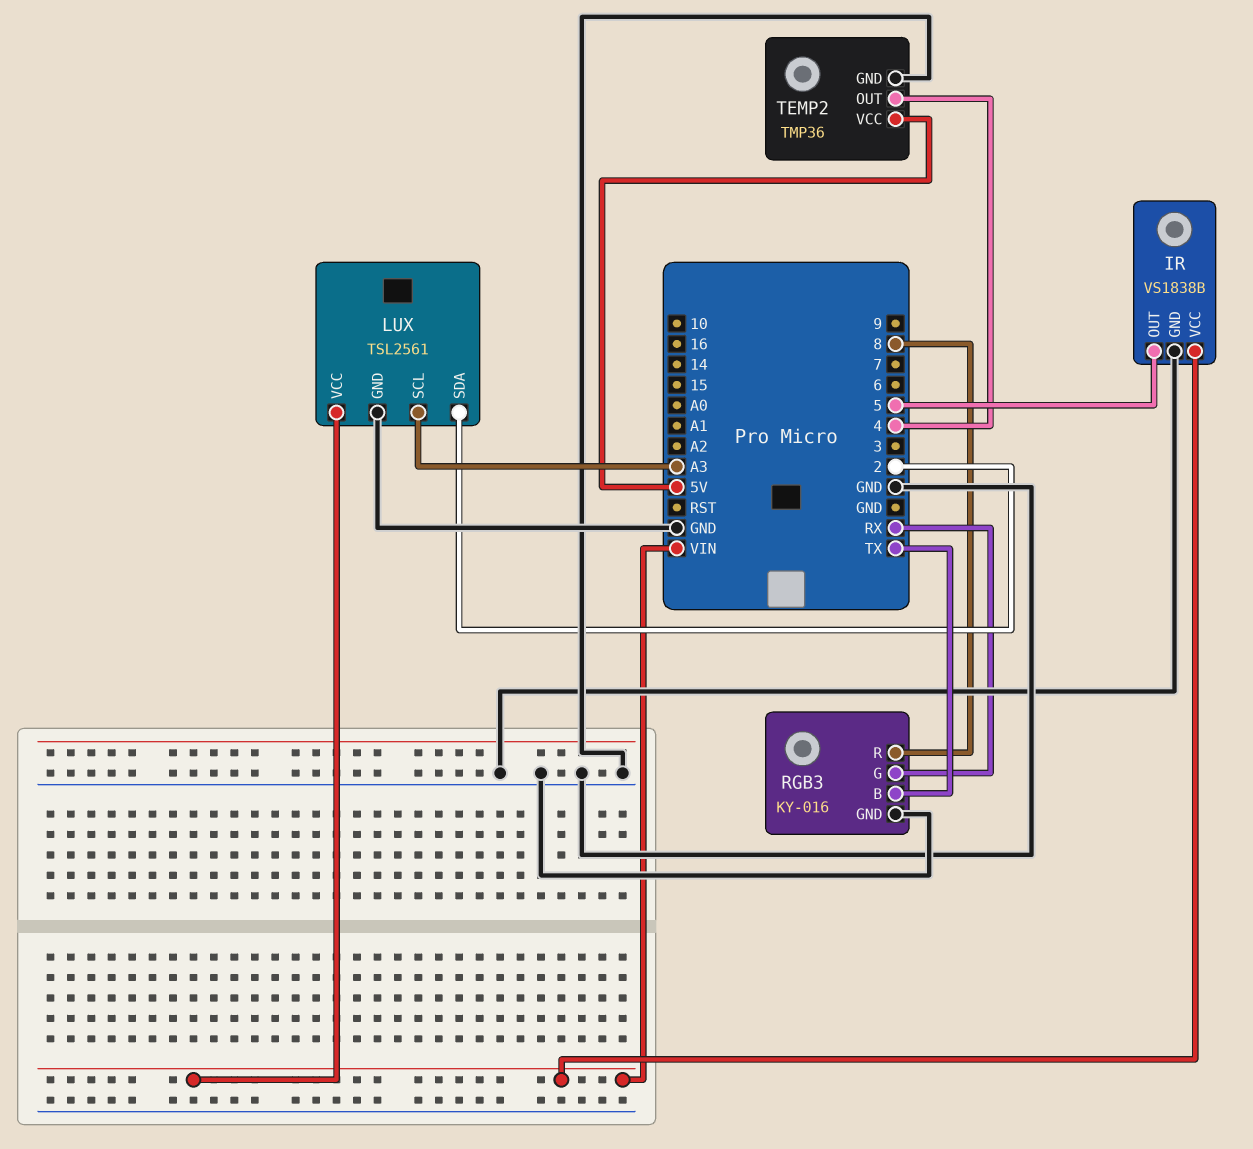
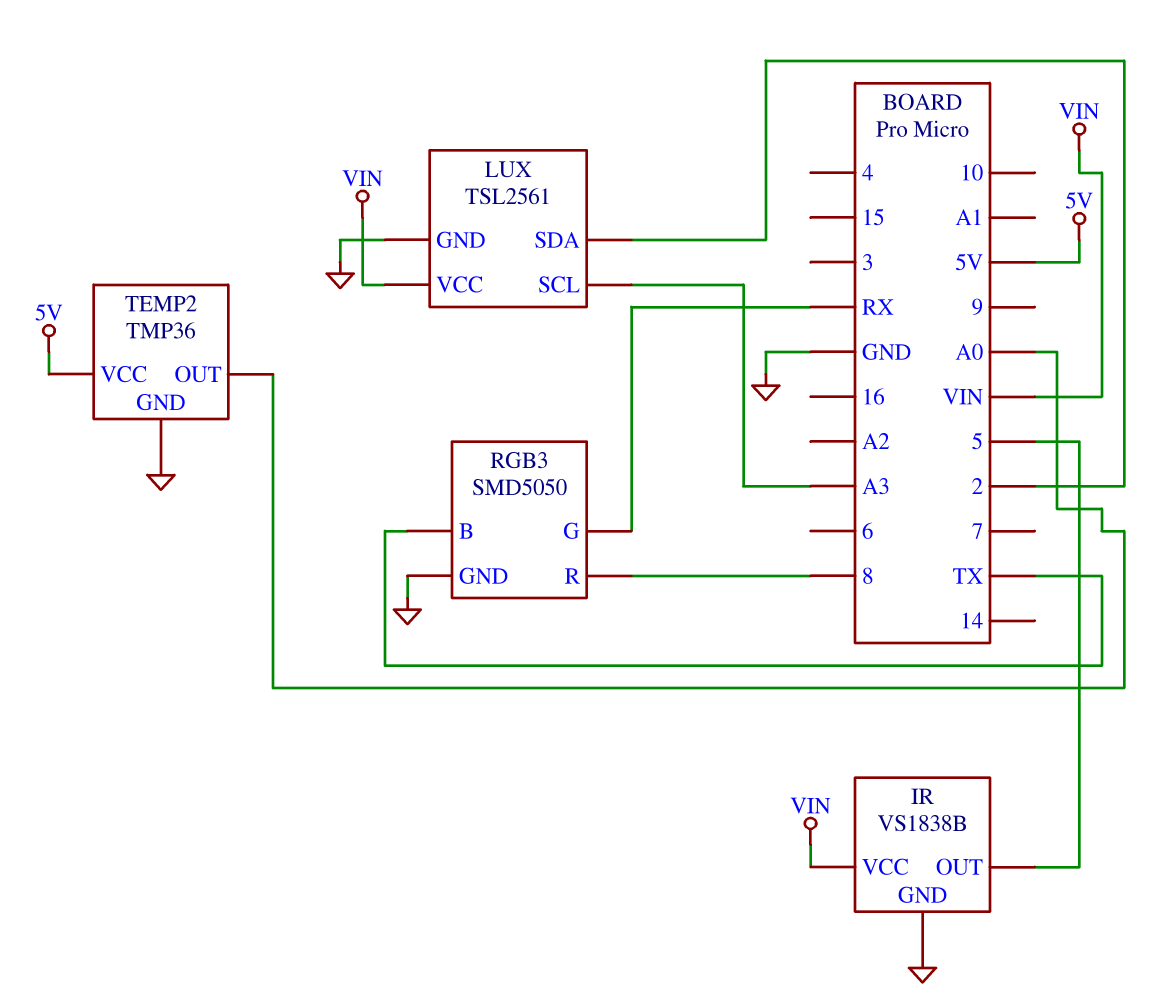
RGB3: KY-016 -> SMD5050
TEMP2 pin OUT: 4 -> A0

